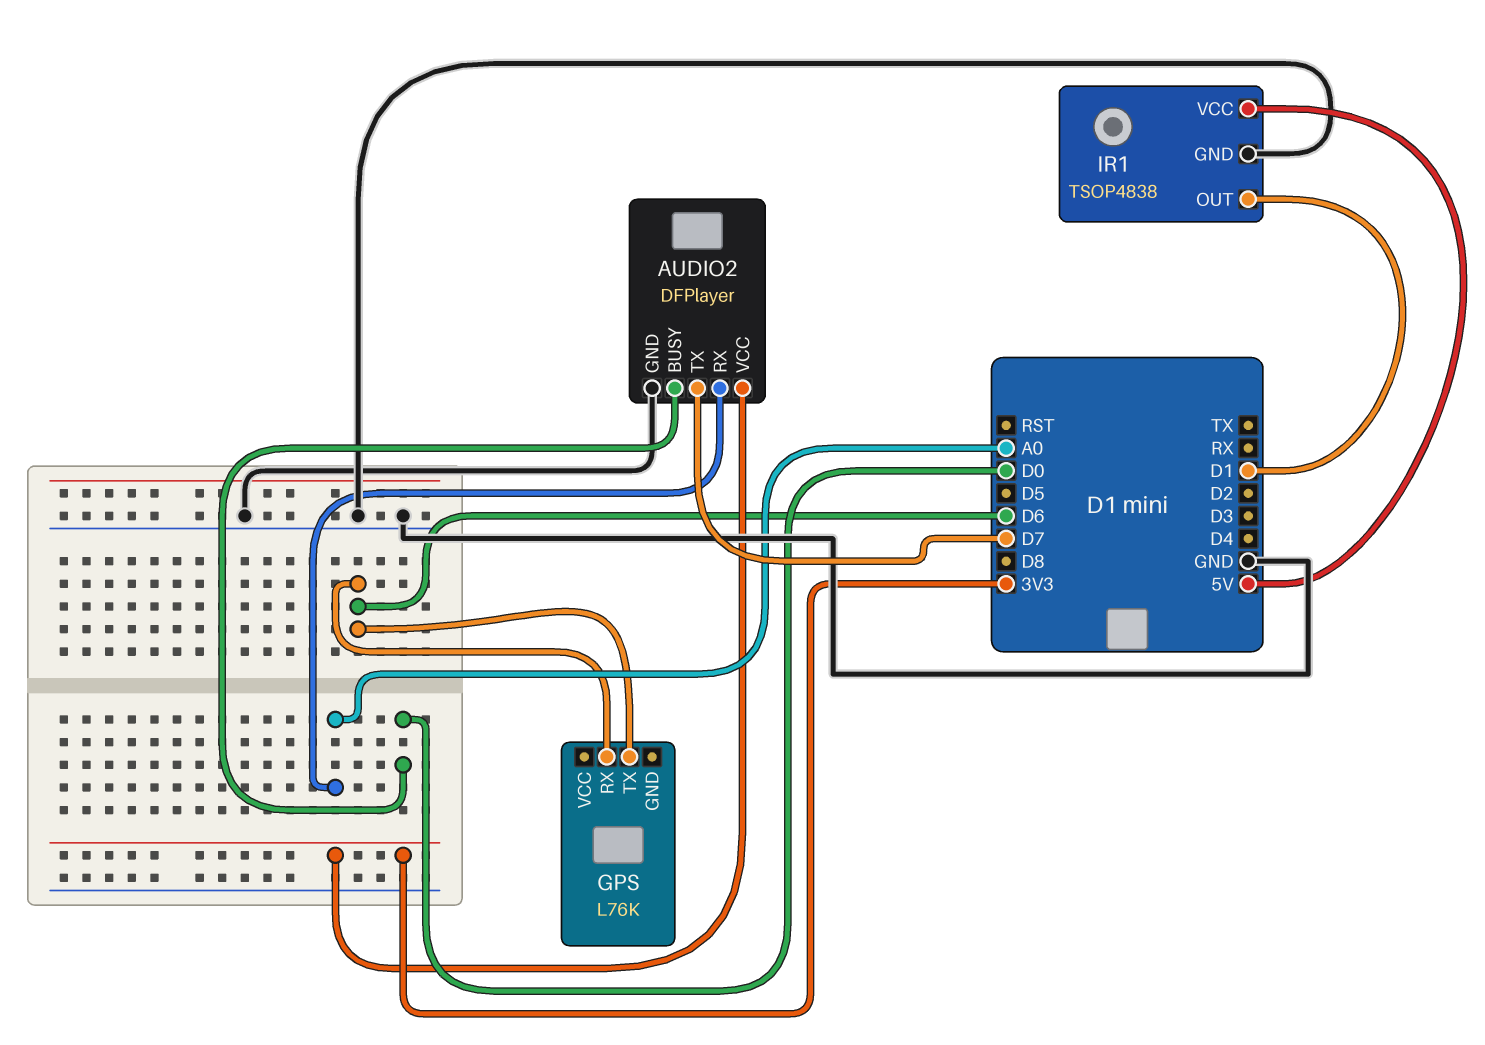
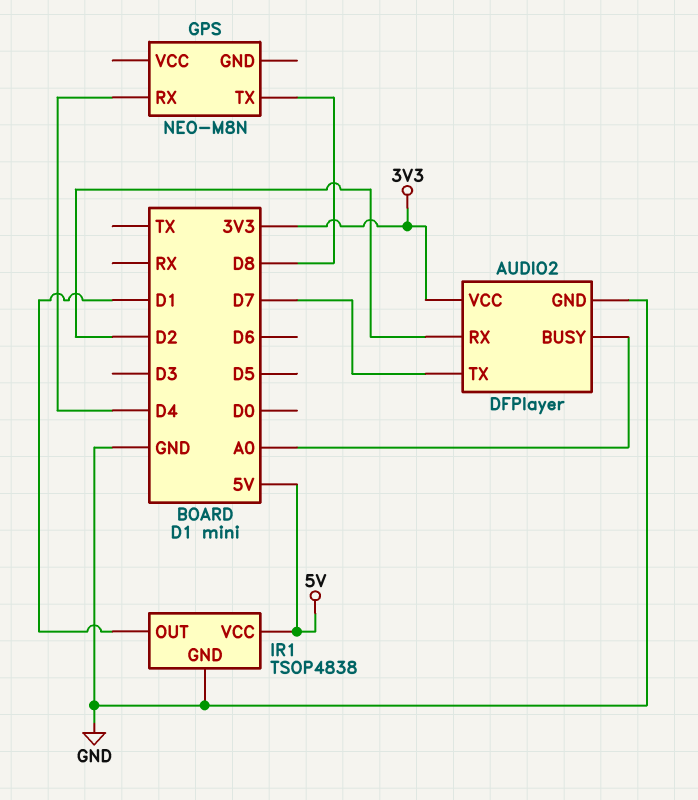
AUDIO2 pin BUSY: D0 -> A0
AUDIO2 pin RX: A0 -> D2
GPS: L76K -> NEO-M8N
GPS pin RX: D6 -> D4
GPS pin TX: D6 -> D8

